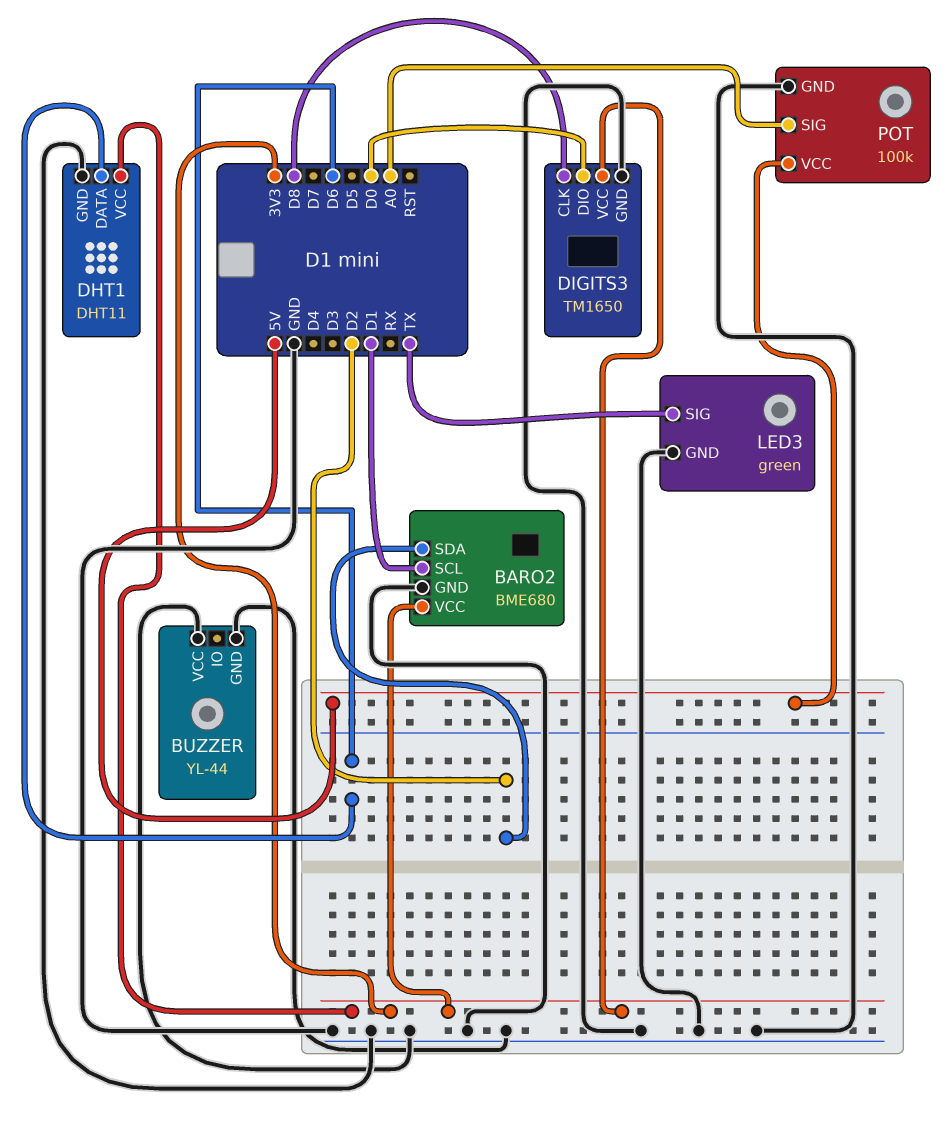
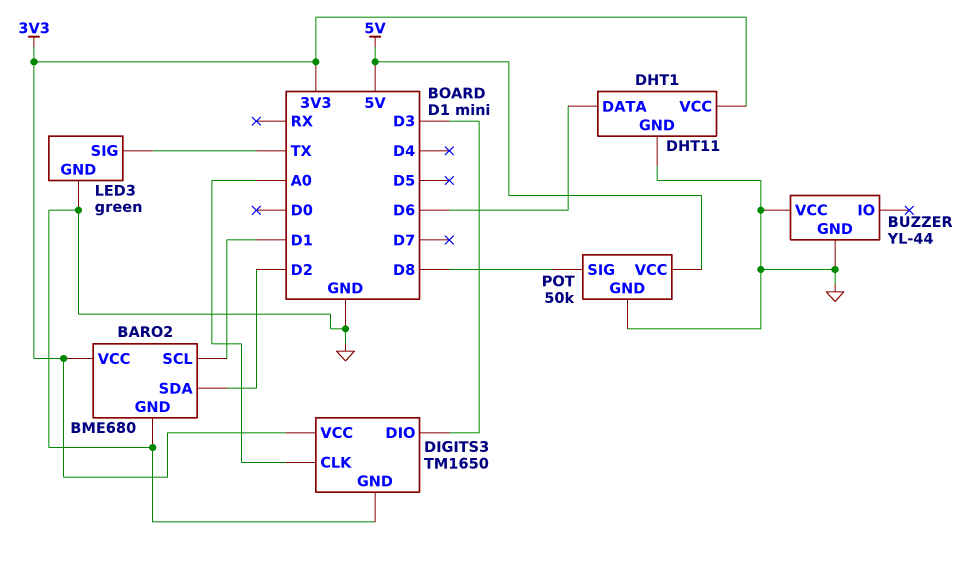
DIGITS3 pin CLK: D8 -> A0
DIGITS3 pin DIO: D0 -> D3
POT: 100k -> 50k
POT pin SIG: A0 -> D8

